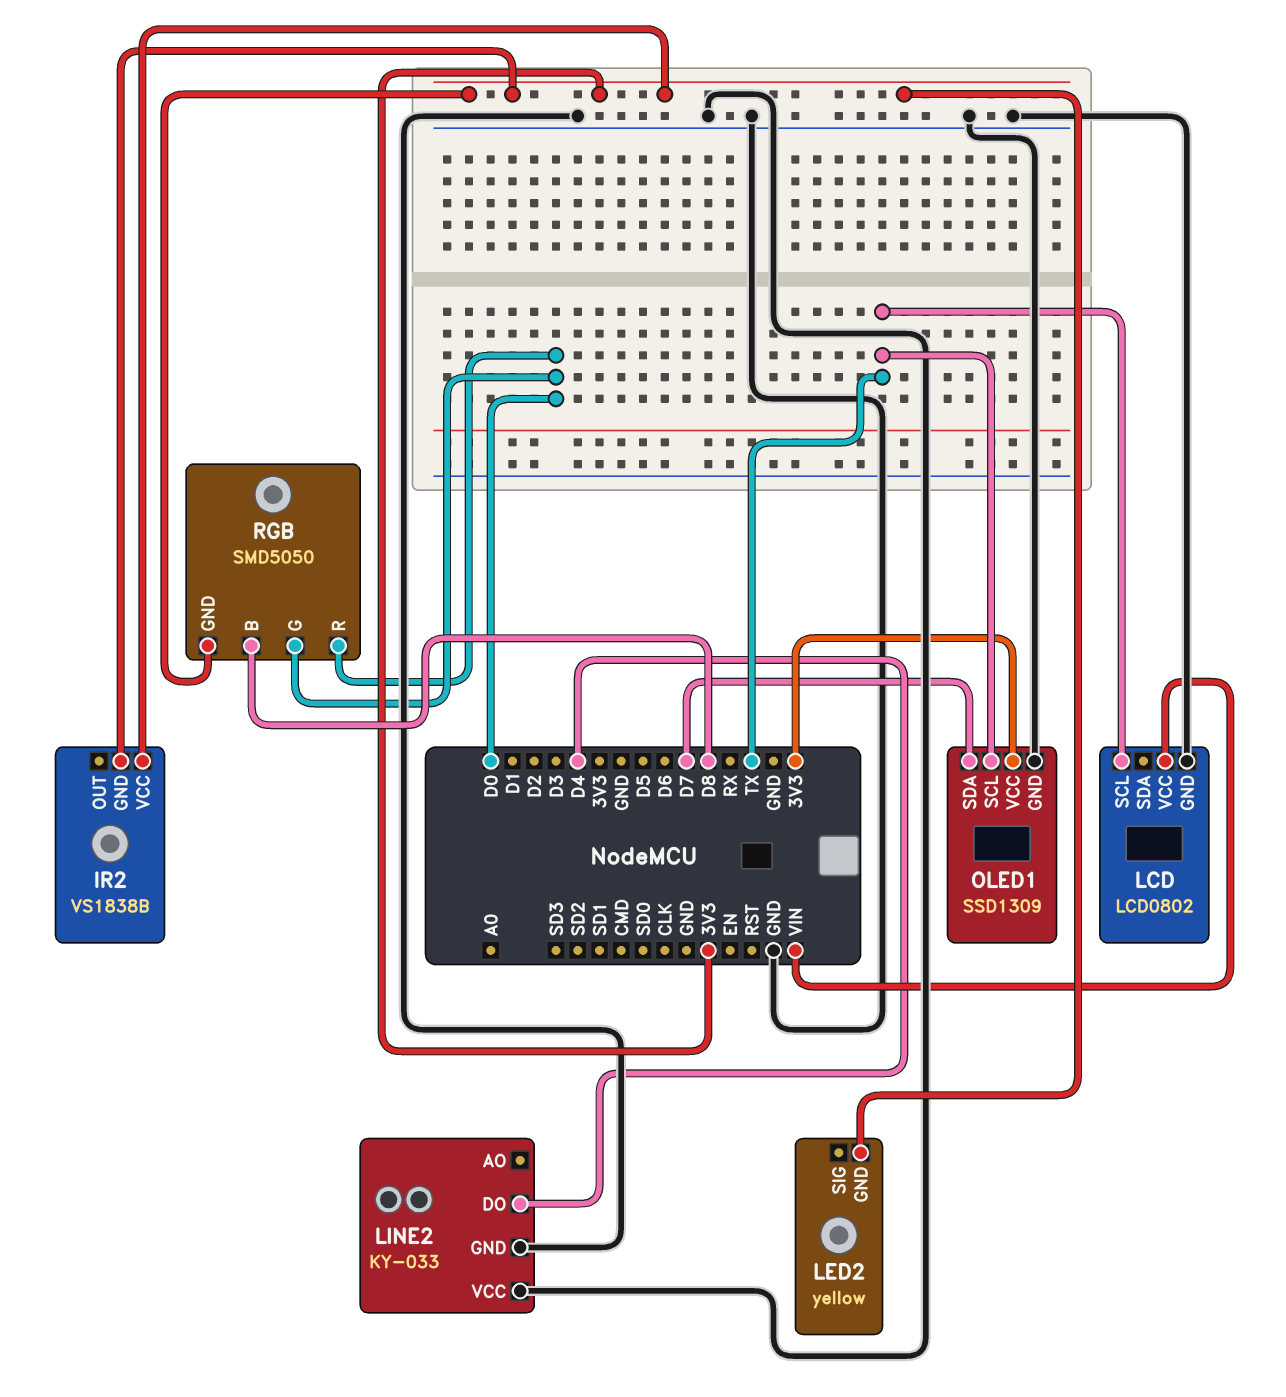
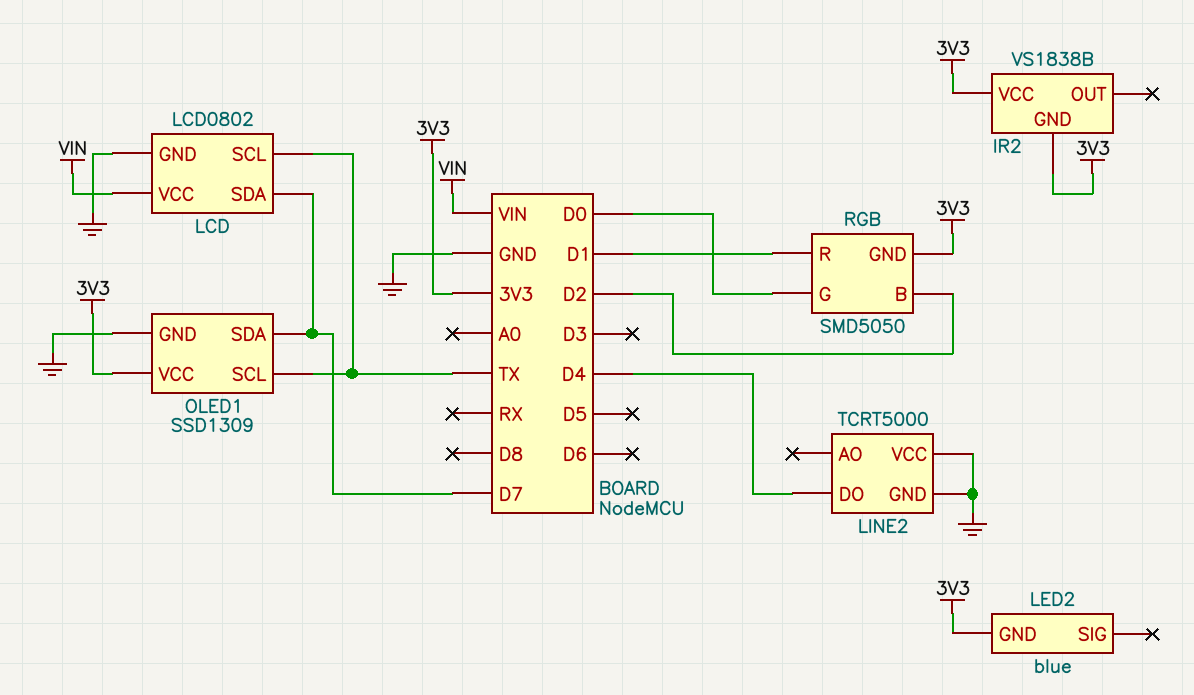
LCD pin SDA: none -> D7
LED2: yellow -> blue
LINE2: KY-033 -> TCRT5000
RGB pin B: D8 -> D2
RGB pin R: D0 -> D1

